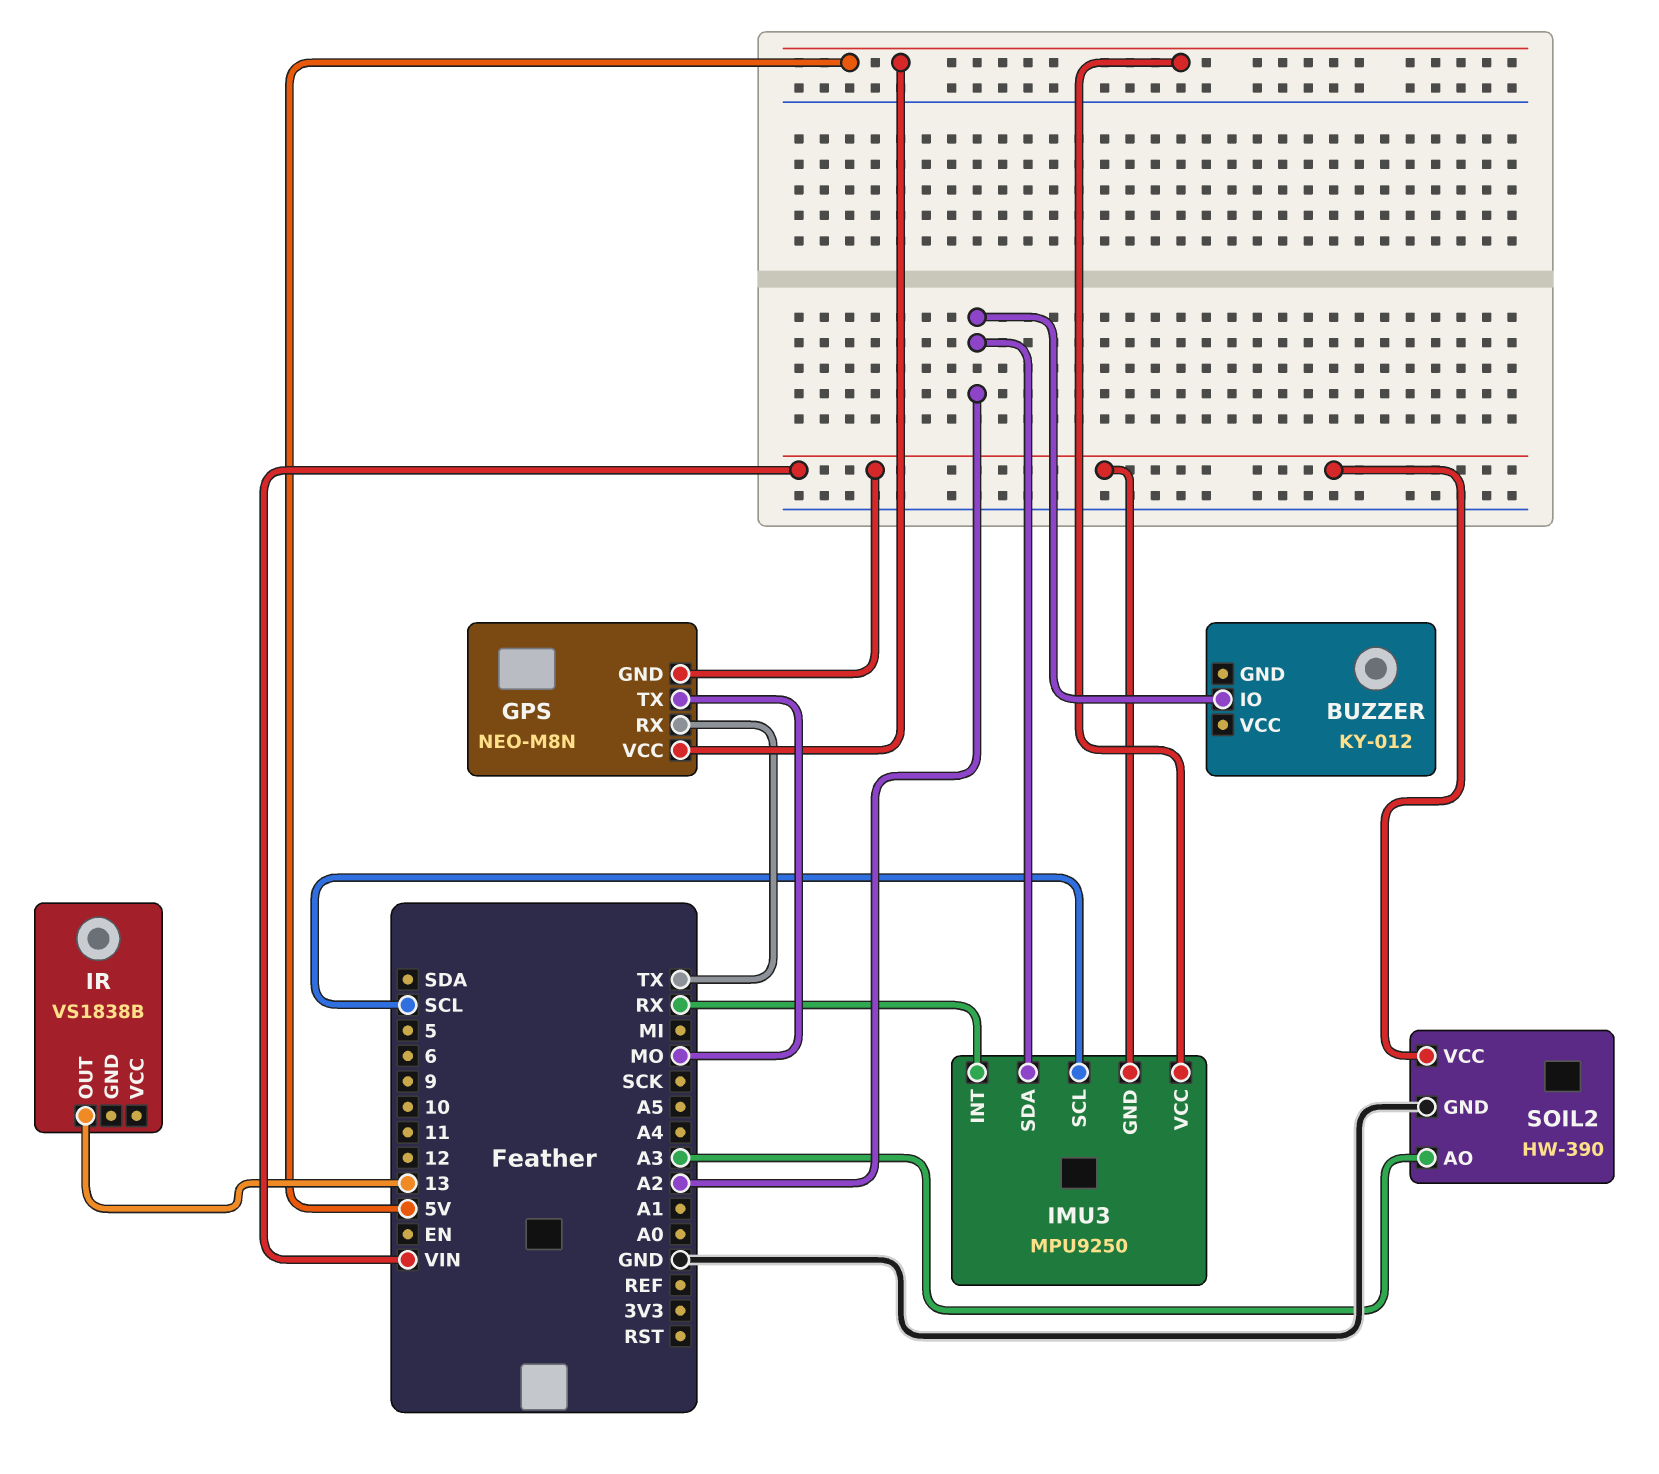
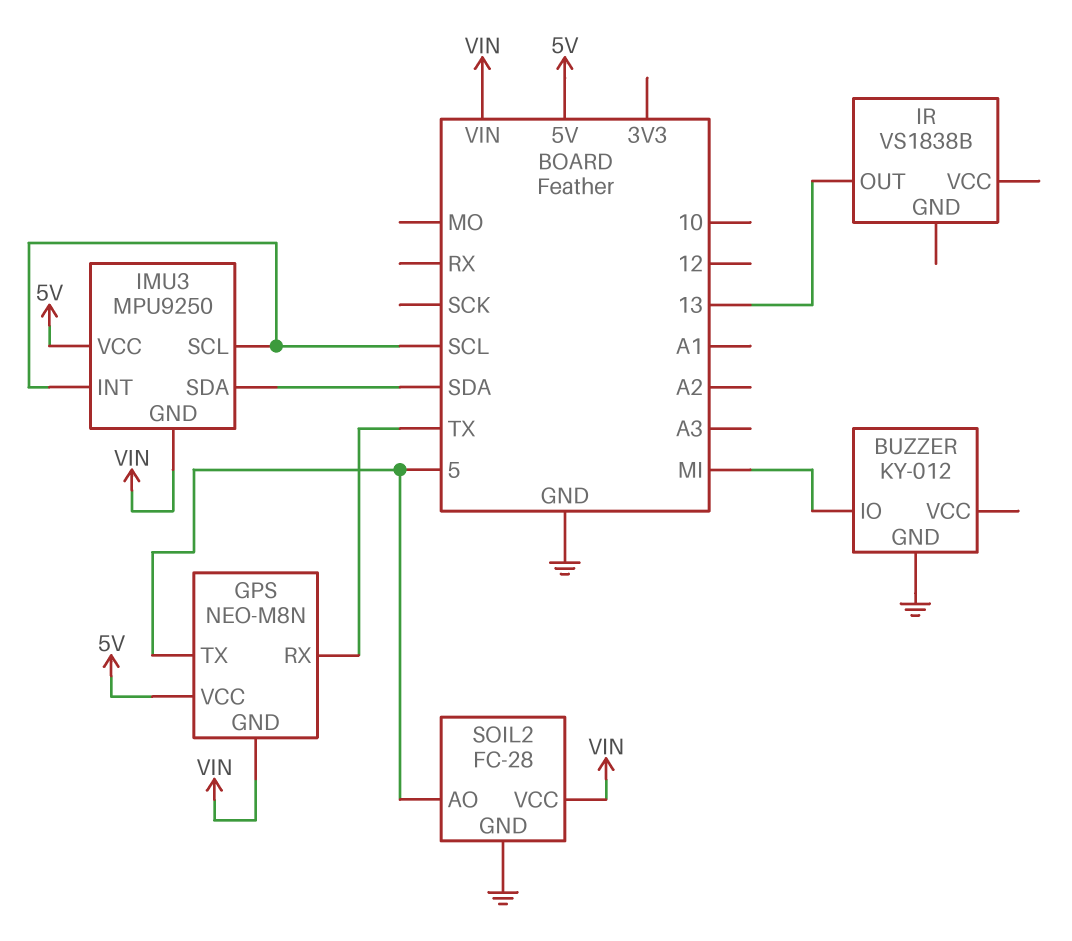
BUZZER pin GND: none -> GND
BUZZER pin IO: A2 -> MI
GPS pin TX: MO -> 5
IMU3 pin INT: RX -> SCL
IMU3 pin SDA: A2 -> SDA
SOIL2: HW-390 -> FC-28
SOIL2 pin AO: A3 -> 5

